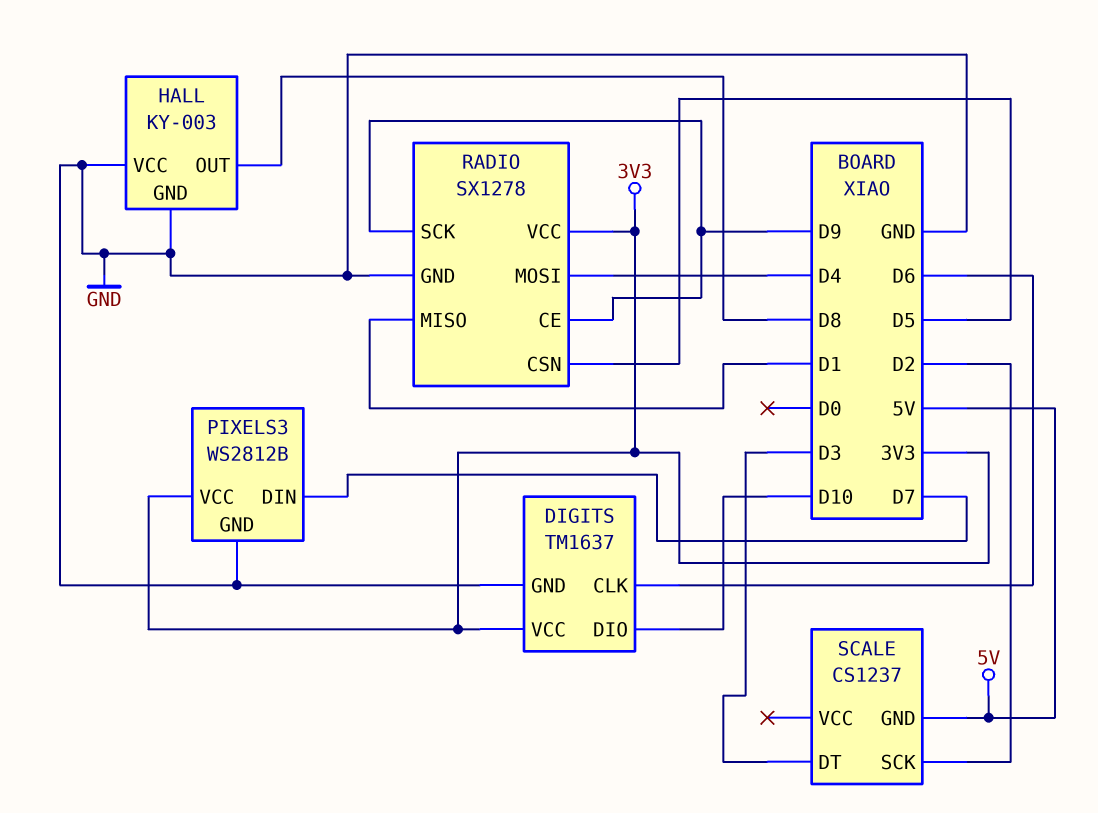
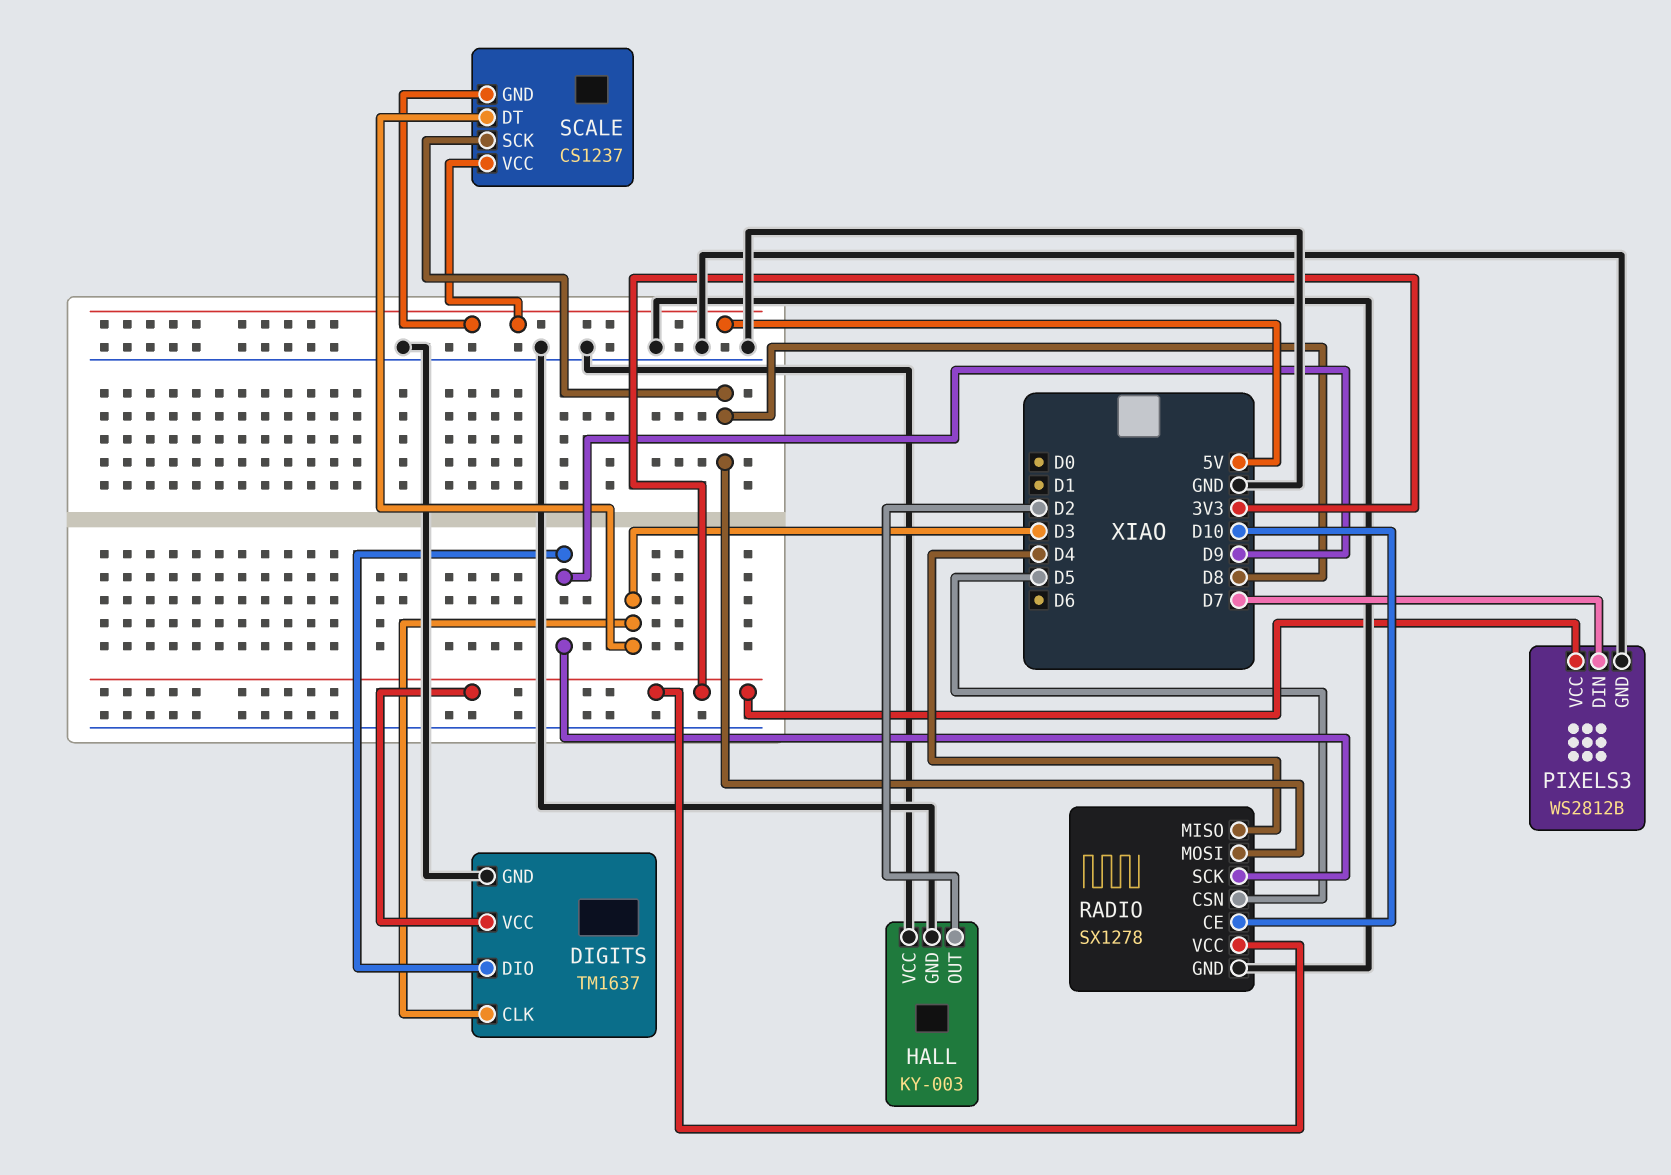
DIGITS pin CLK: D6 -> D3
DIGITS pin DIO: D10 -> D9
HALL pin OUT: D8 -> D2
RADIO pin CE: D9 -> D10
RADIO pin MISO: D1 -> D4
RADIO pin MOSI: D4 -> D8
SCALE pin SCK: D2 -> D8
SCALE pin VCC: none -> 5V

